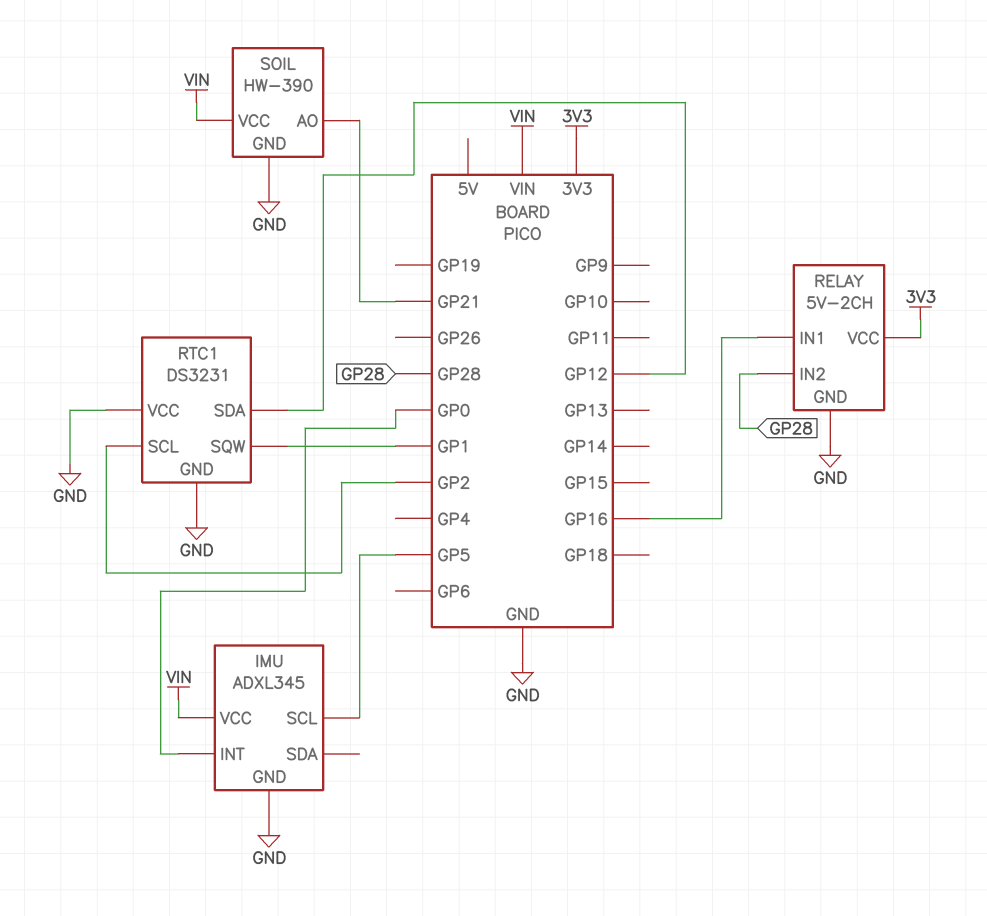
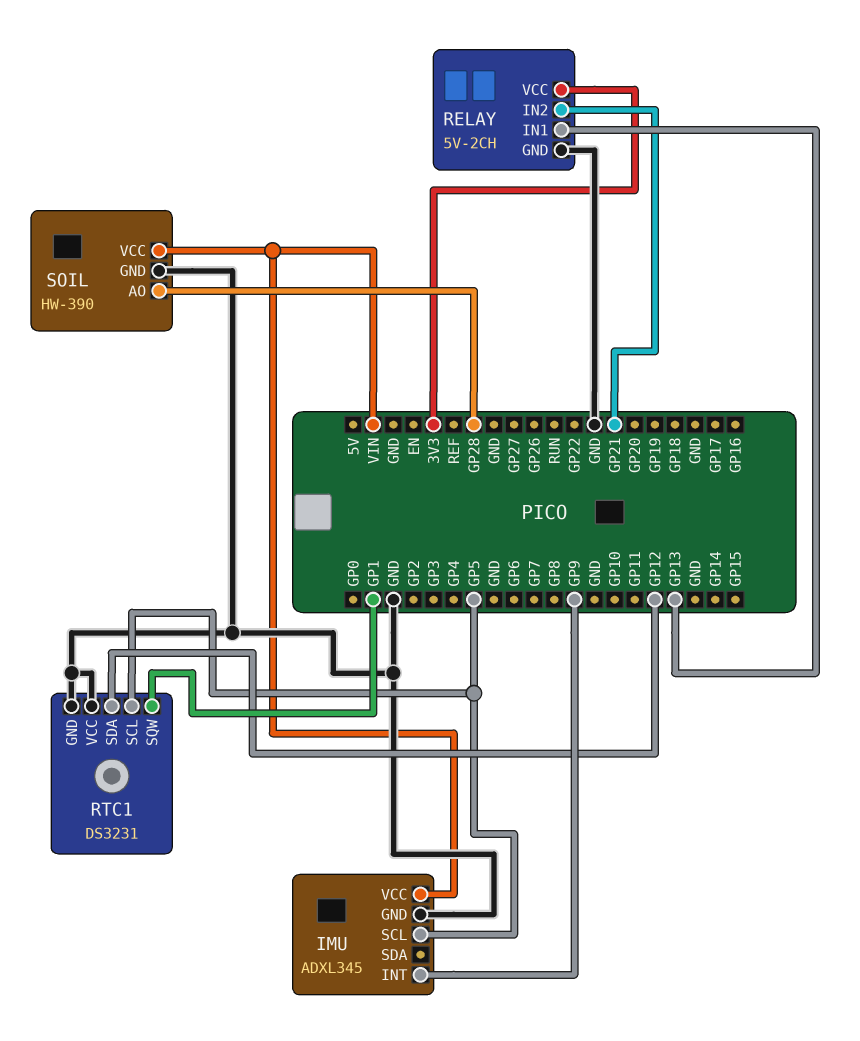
IMU pin INT: GP0 -> GP9
RELAY pin IN1: GP16 -> GP13
RELAY pin IN2: GP28 -> GP21
RTC1 pin SCL: GP2 -> GP5
SOIL pin AO: GP21 -> GP28

